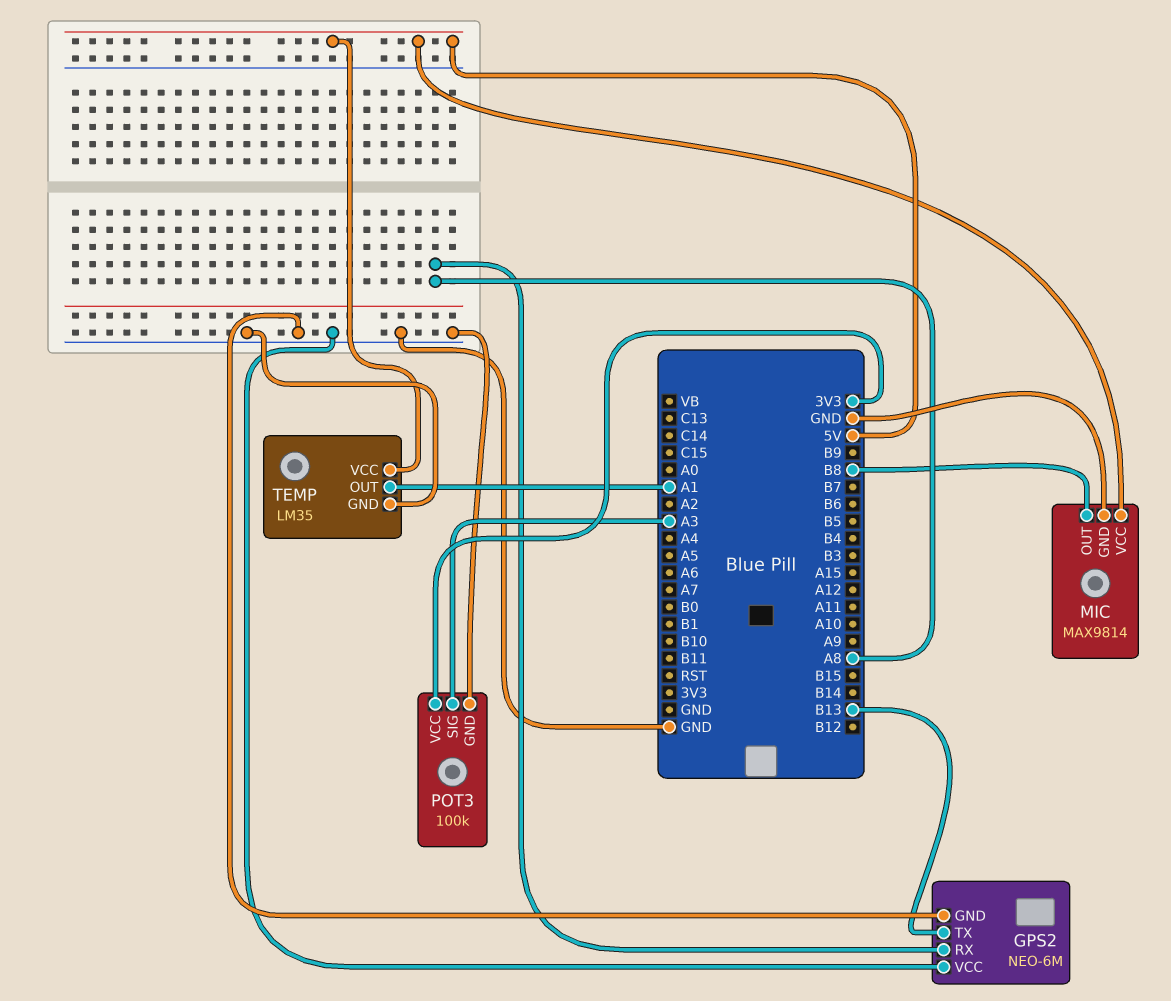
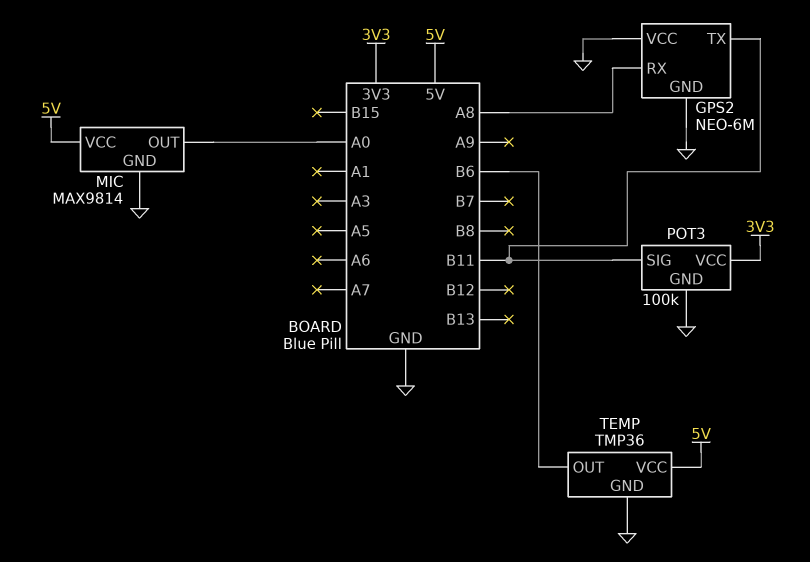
GPS2 pin TX: B13 -> B11
MIC pin OUT: B8 -> A0
POT3 pin SIG: A3 -> B11
TEMP: LM35 -> TMP36
TEMP pin OUT: A1 -> B6

